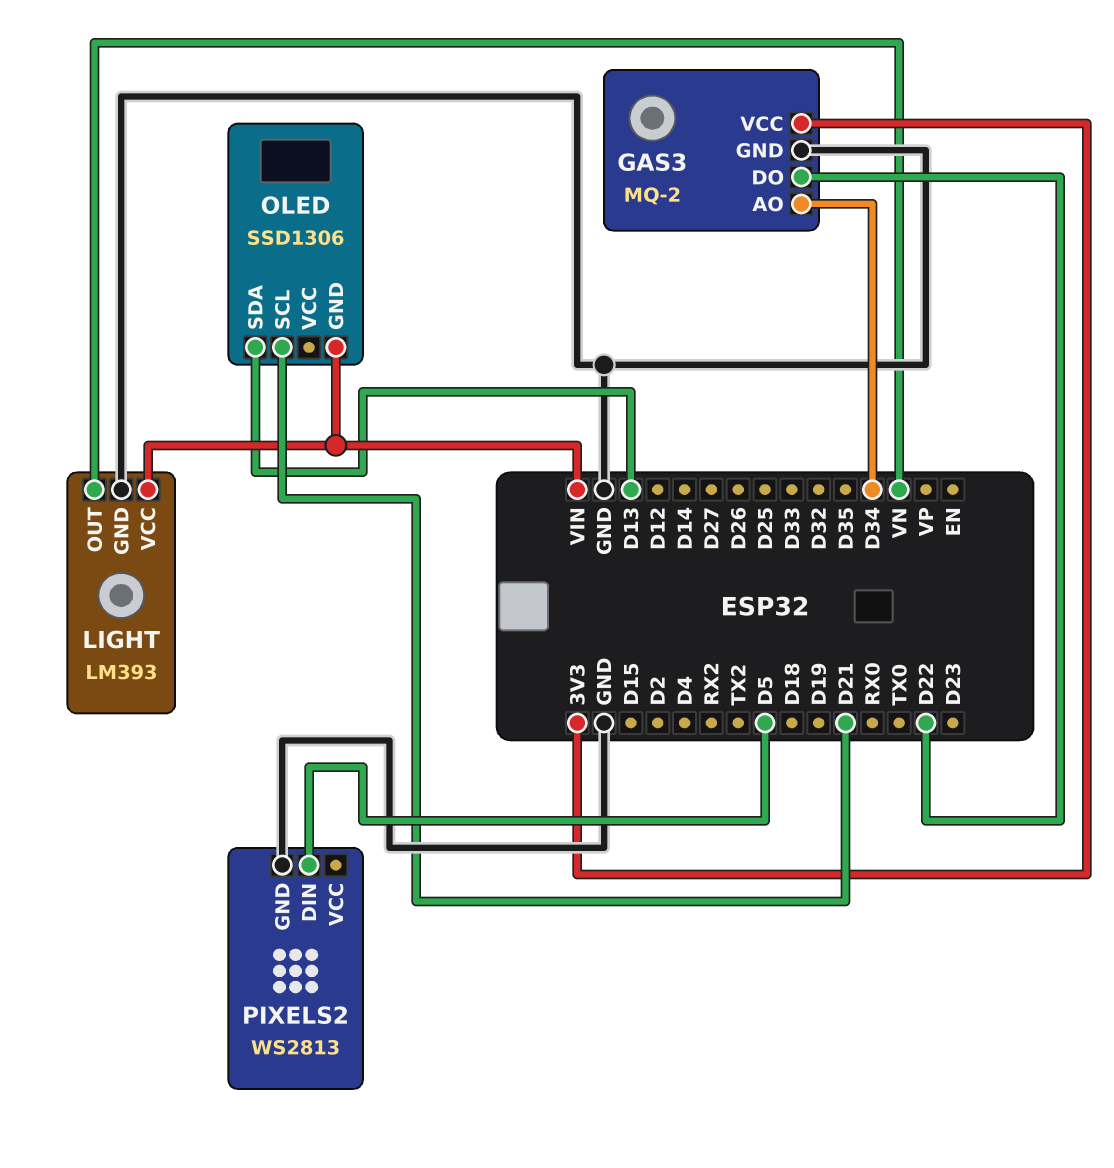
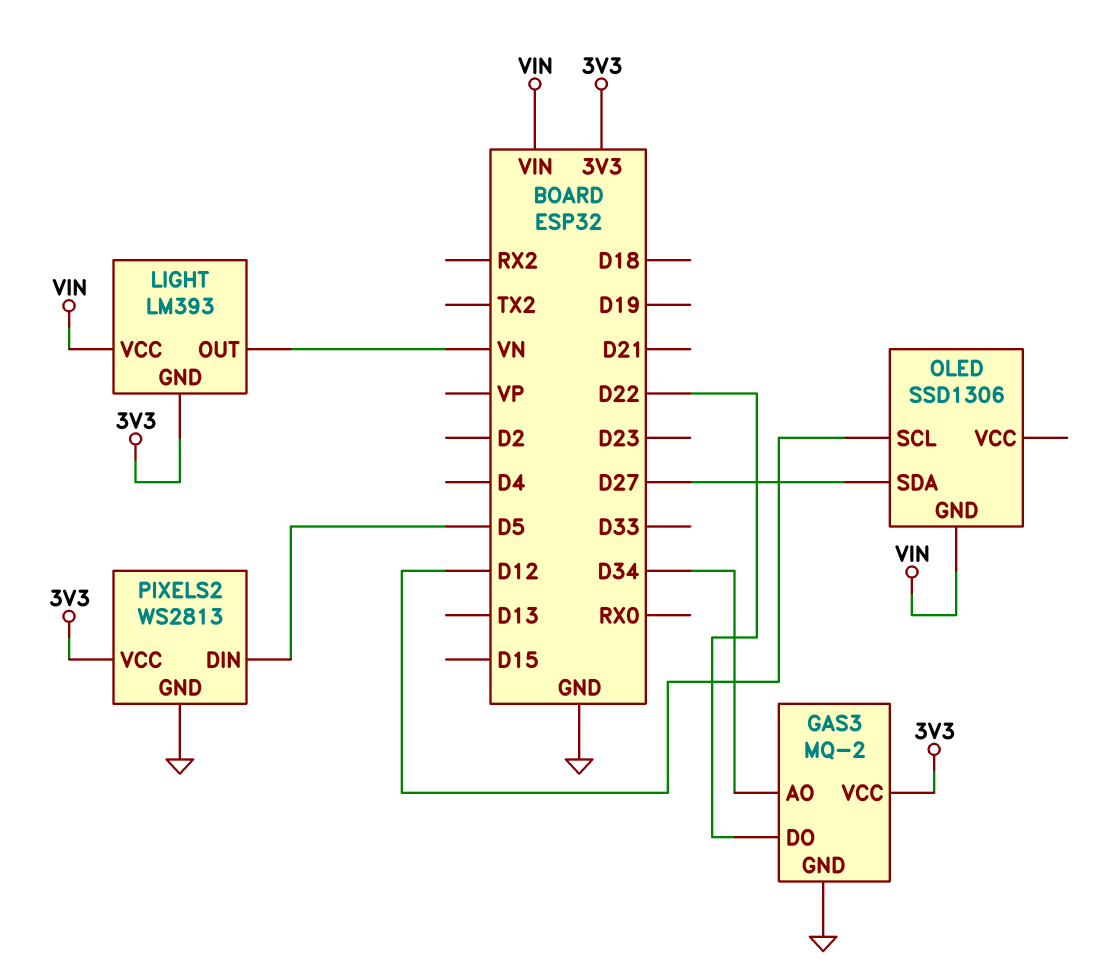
LIGHT pin GND: GND -> 3V3
OLED pin SCL: D21 -> D12
OLED pin SDA: D13 -> D27
PIXELS2 pin VCC: none -> 3V3

